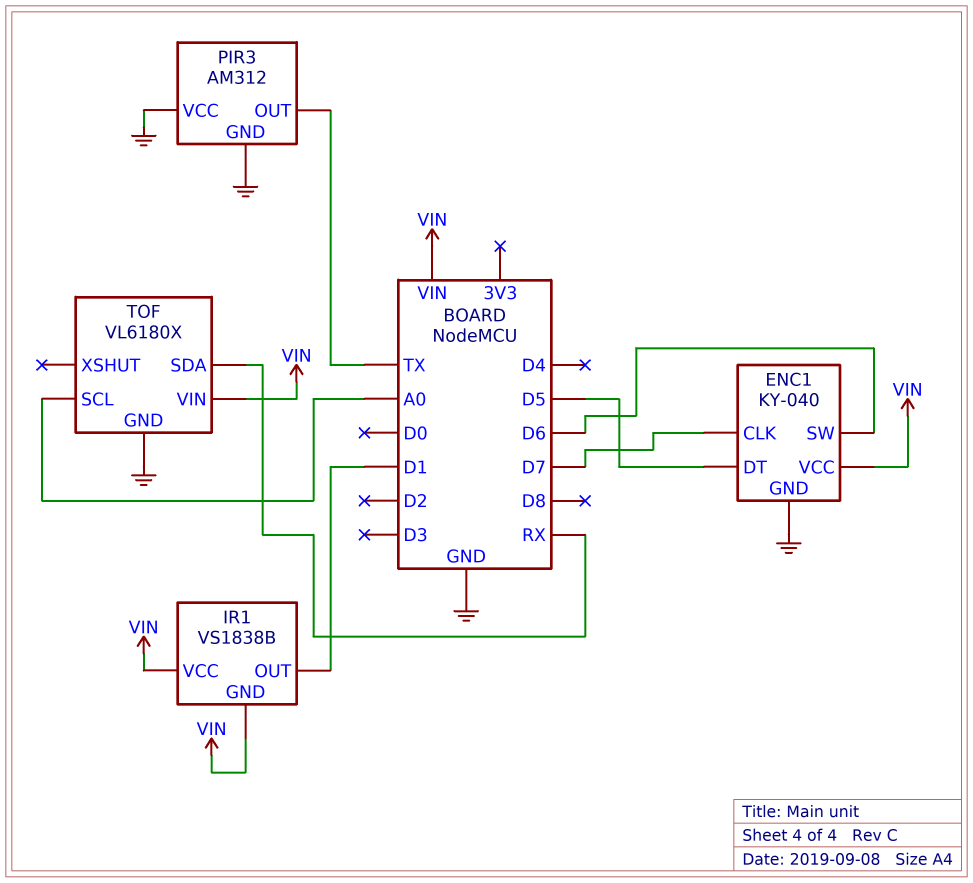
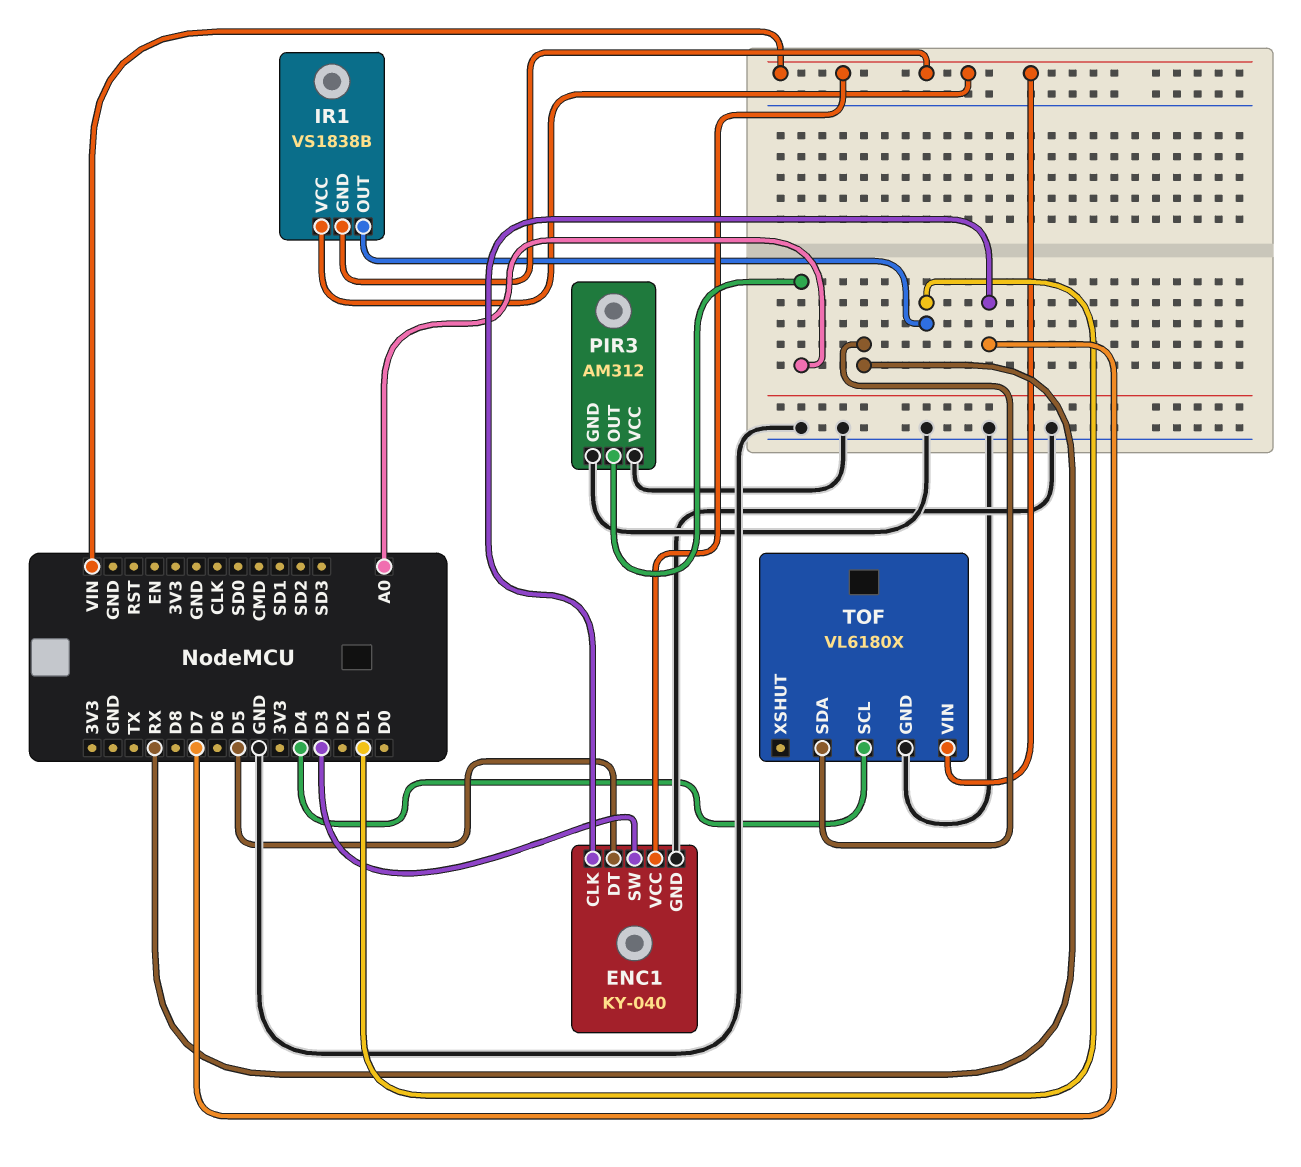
ENC1 pin SW: D6 -> D3
PIR3 pin OUT: TX -> A0
TOF pin SCL: A0 -> D4

